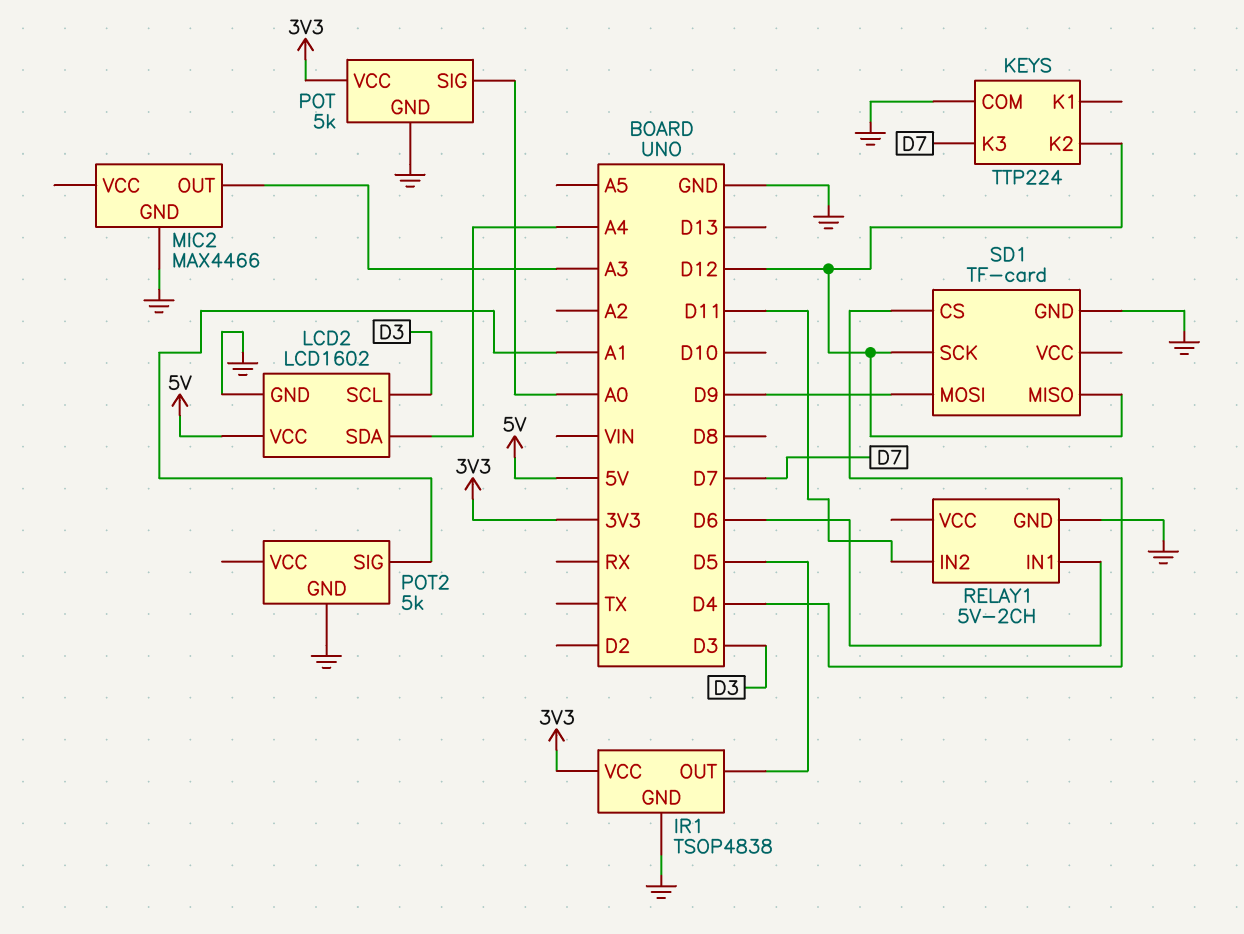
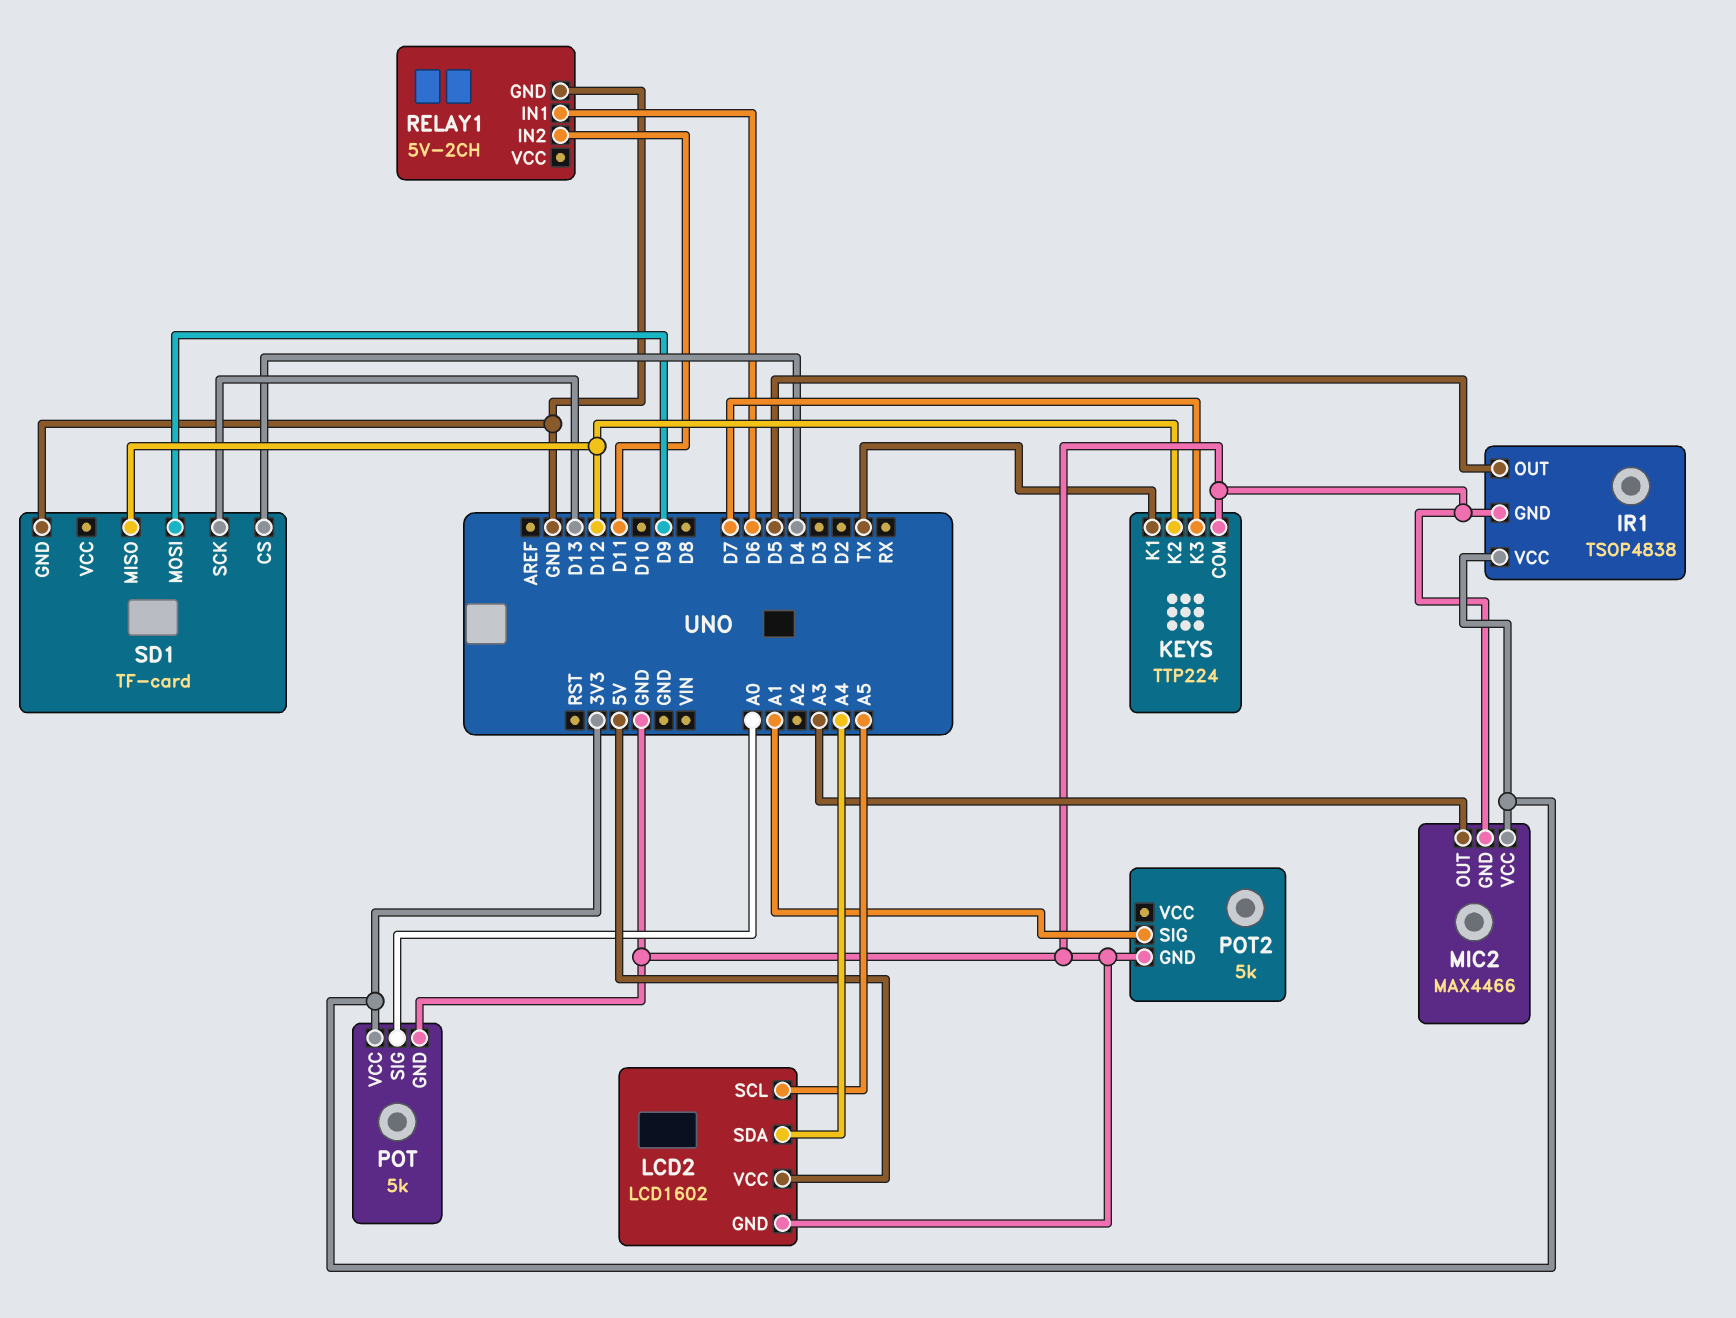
KEYS pin K1: none -> TX
LCD2 pin SCL: D3 -> A5
MIC2 pin VCC: none -> 3V3
SD1 pin SCK: D12 -> D13

